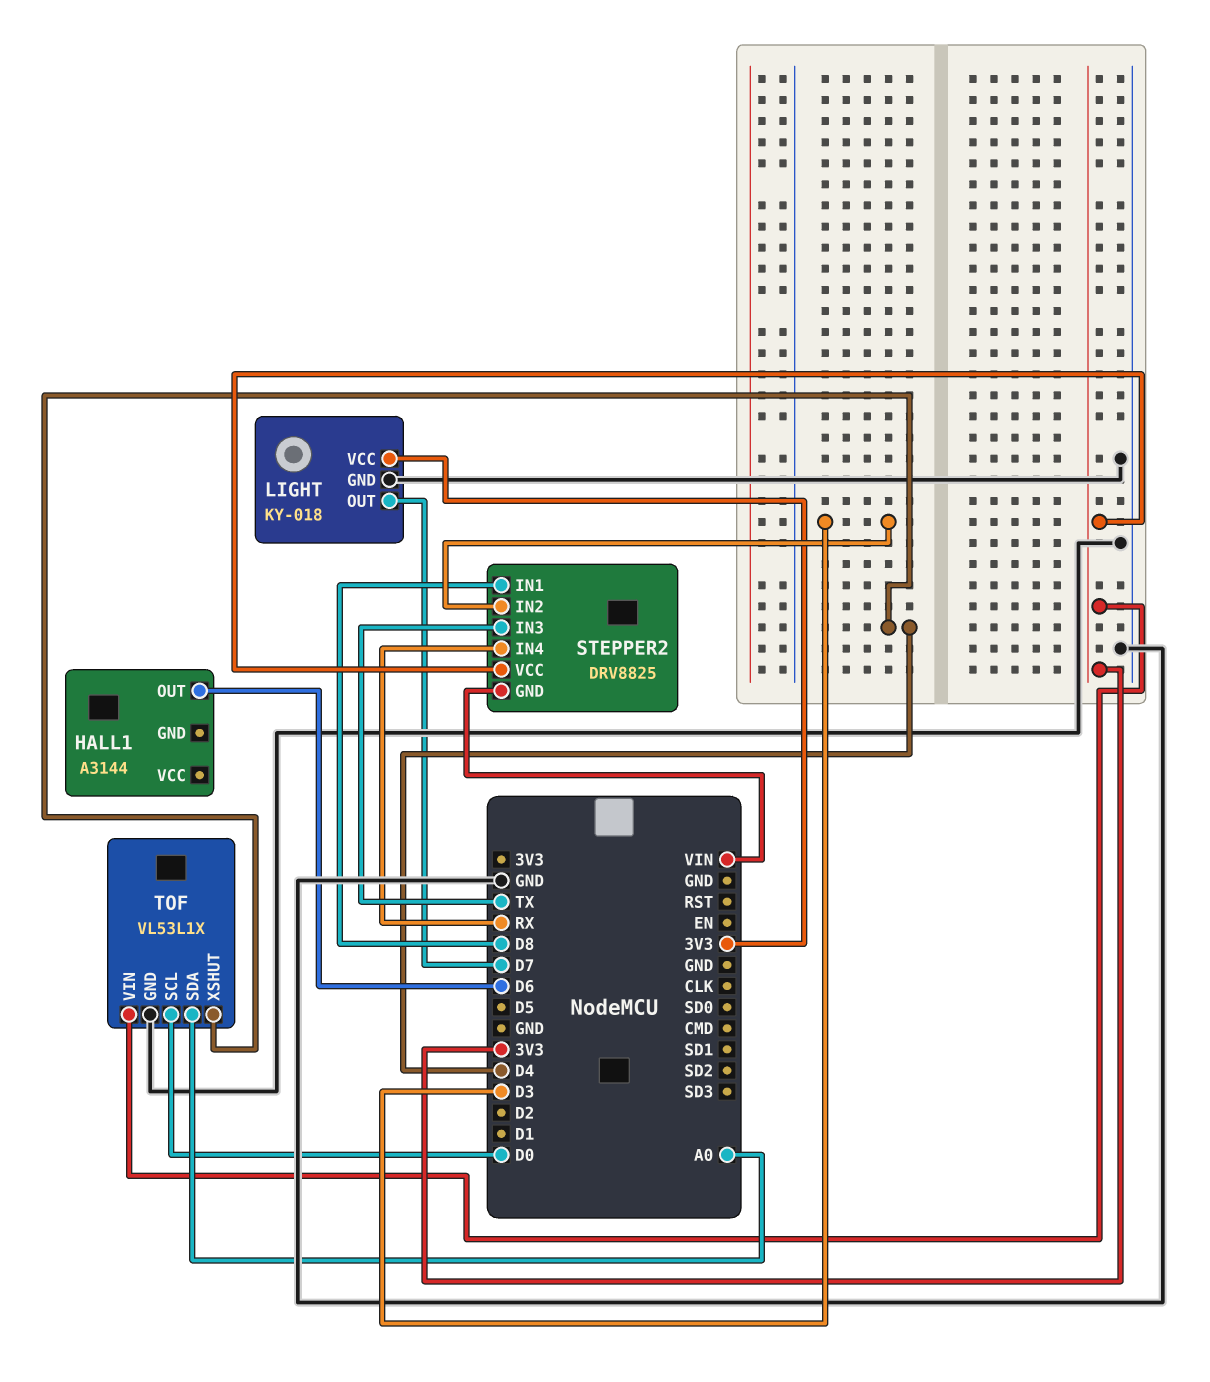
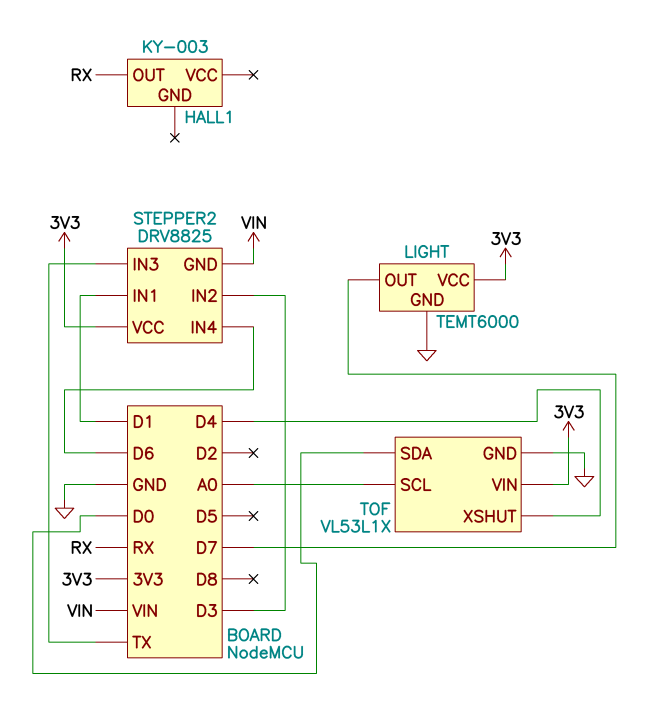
HALL1: A3144 -> KY-003
HALL1 pin OUT: D6 -> RX
LIGHT: KY-018 -> TEMT6000
STEPPER2 pin IN1: D8 -> D1
STEPPER2 pin IN4: RX -> D6
TOF pin SCL: D0 -> A0
TOF pin SDA: A0 -> D0

